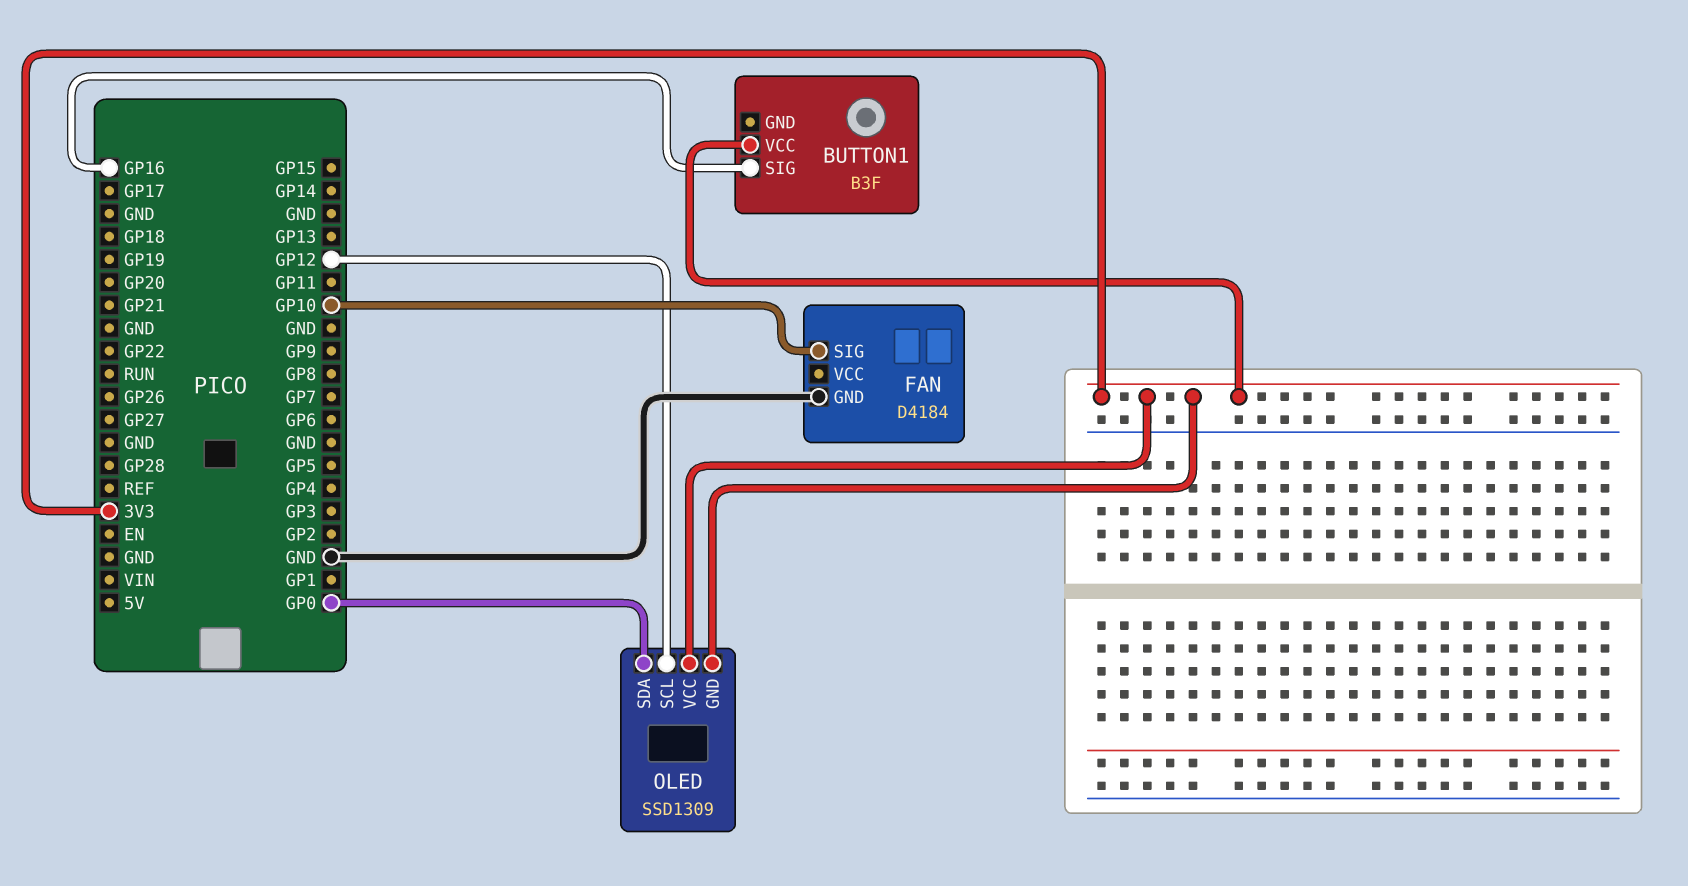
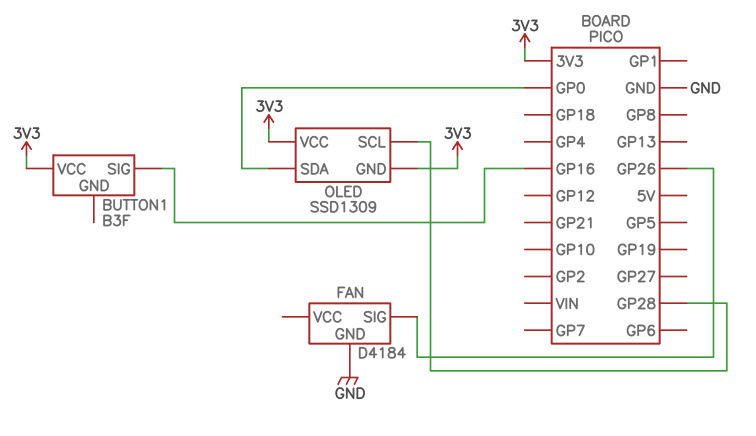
FAN pin SIG: GP10 -> GP26
OLED pin SCL: GP12 -> GP28

